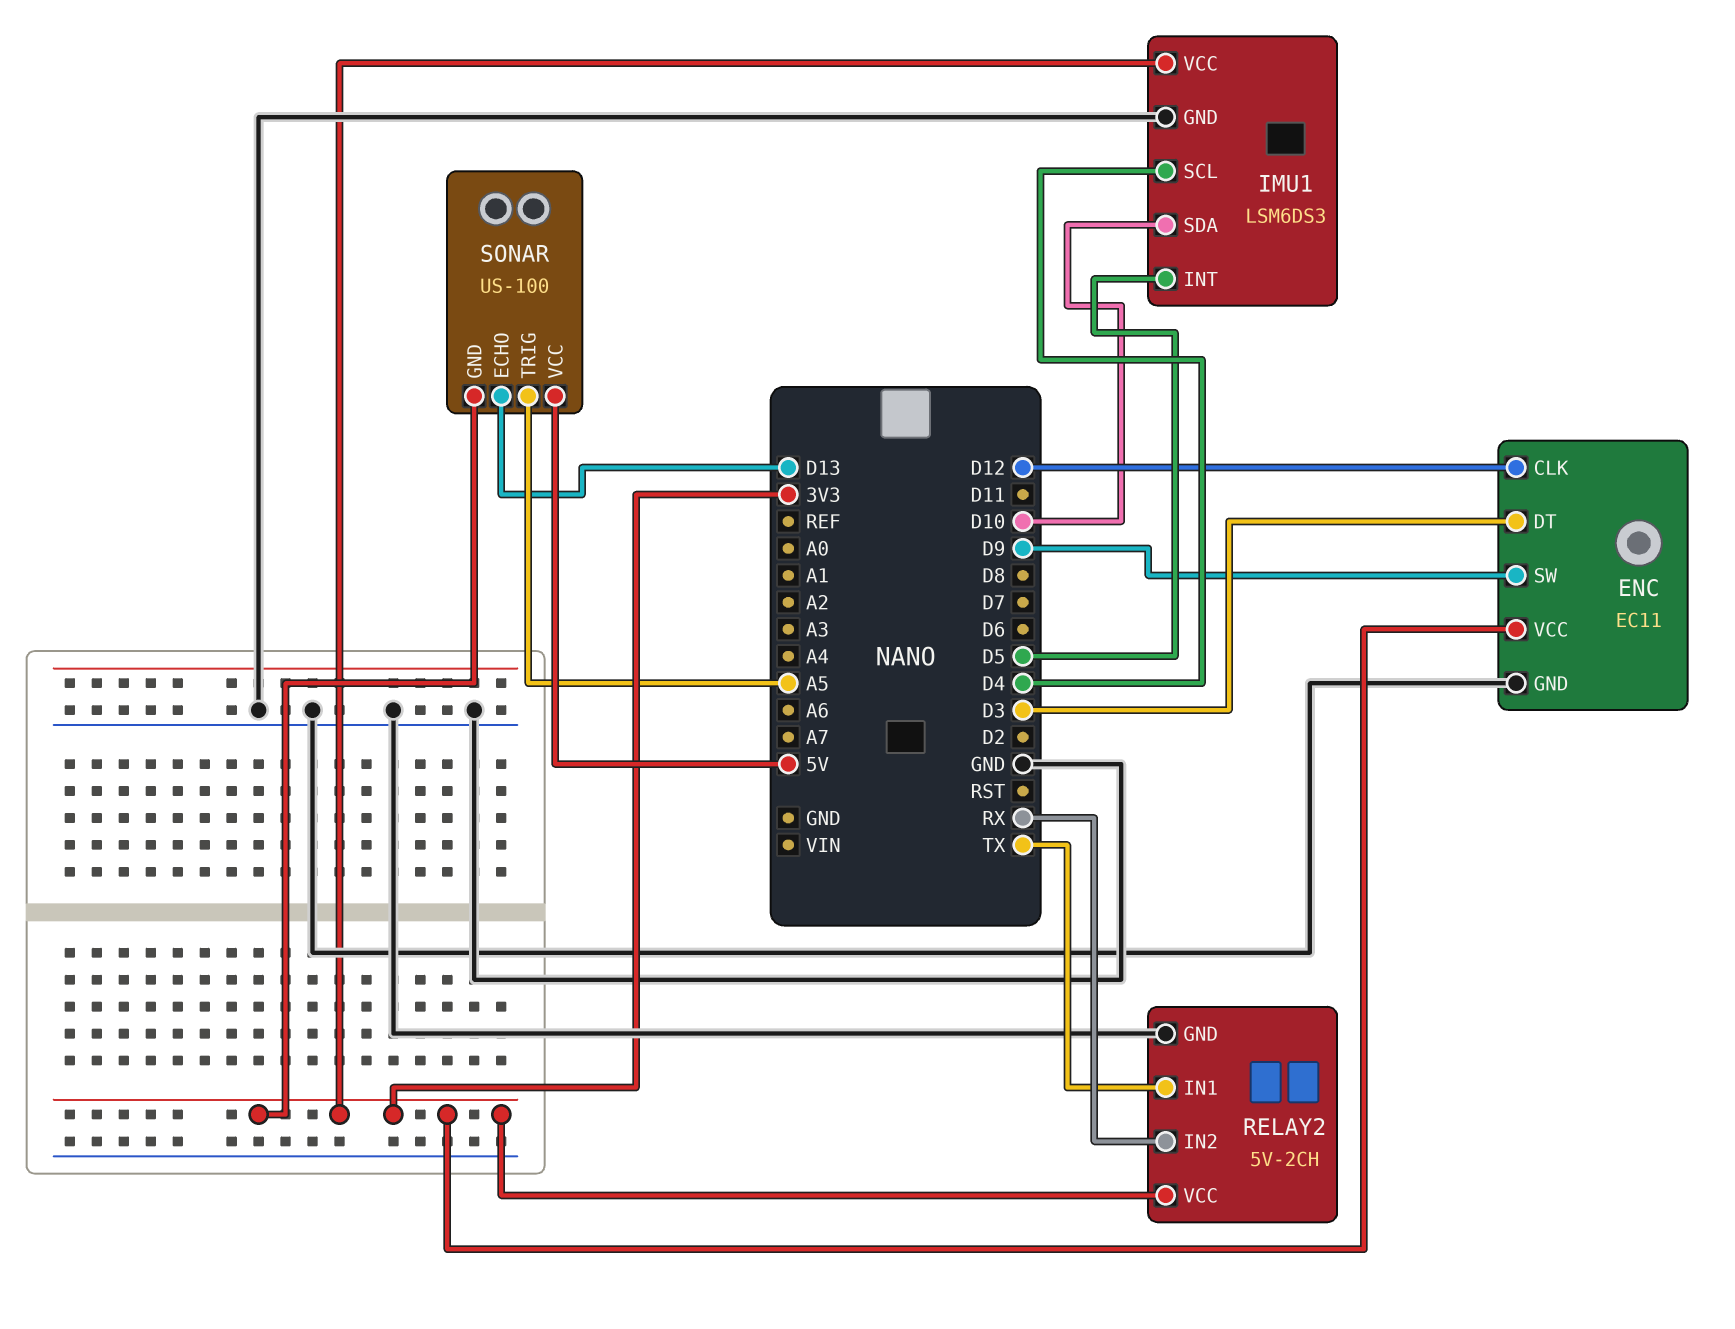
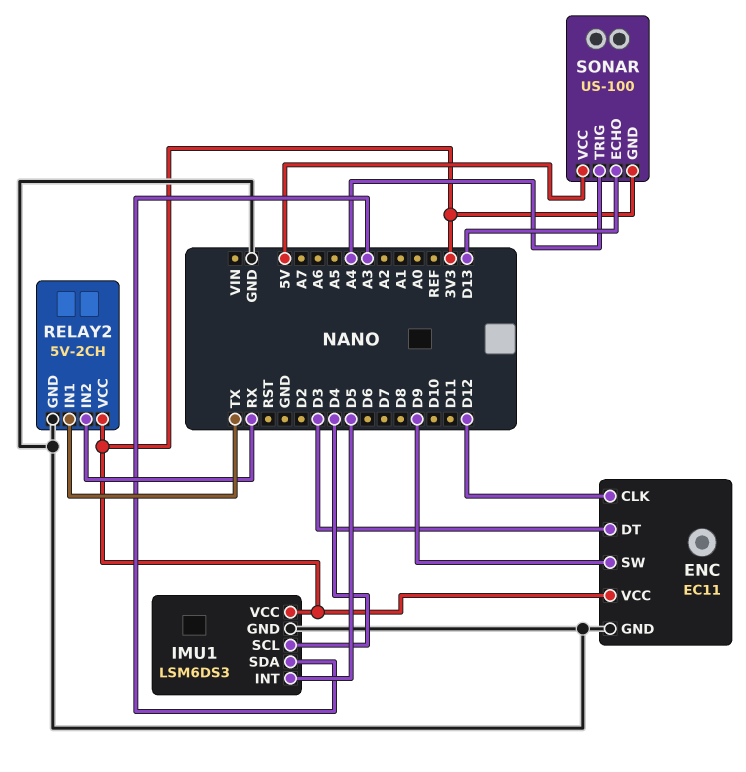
IMU1 pin SDA: D10 -> A3
SONAR pin TRIG: A5 -> A4

